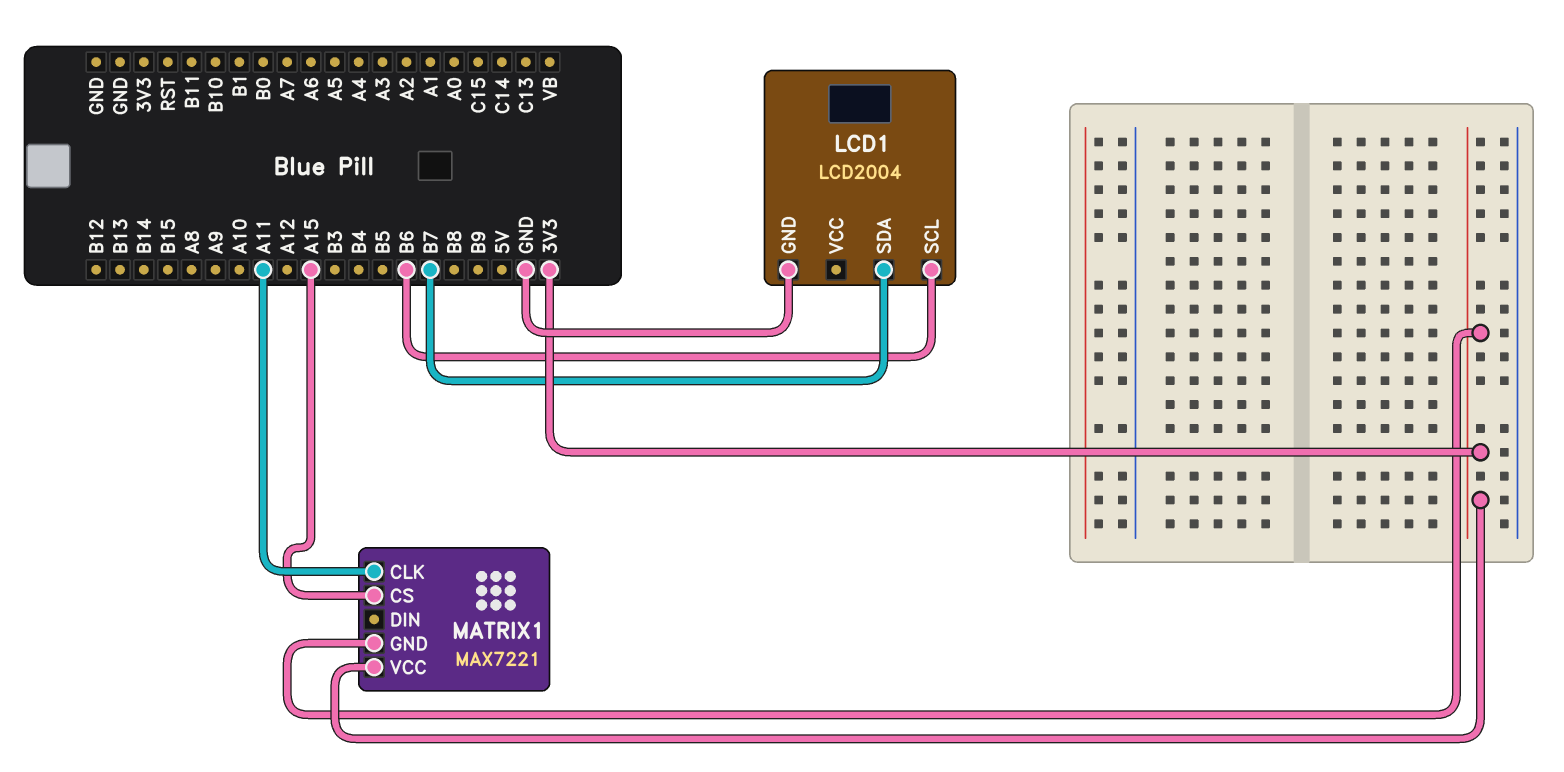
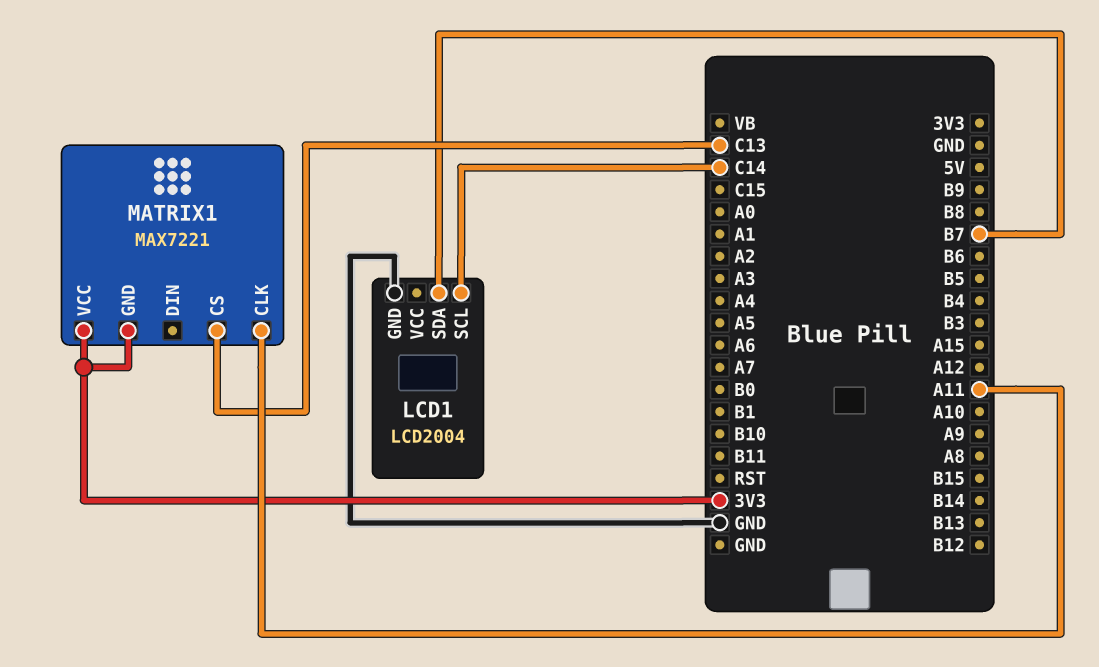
LCD1 pin SCL: B6 -> C14
MATRIX1 pin CS: A15 -> C13

